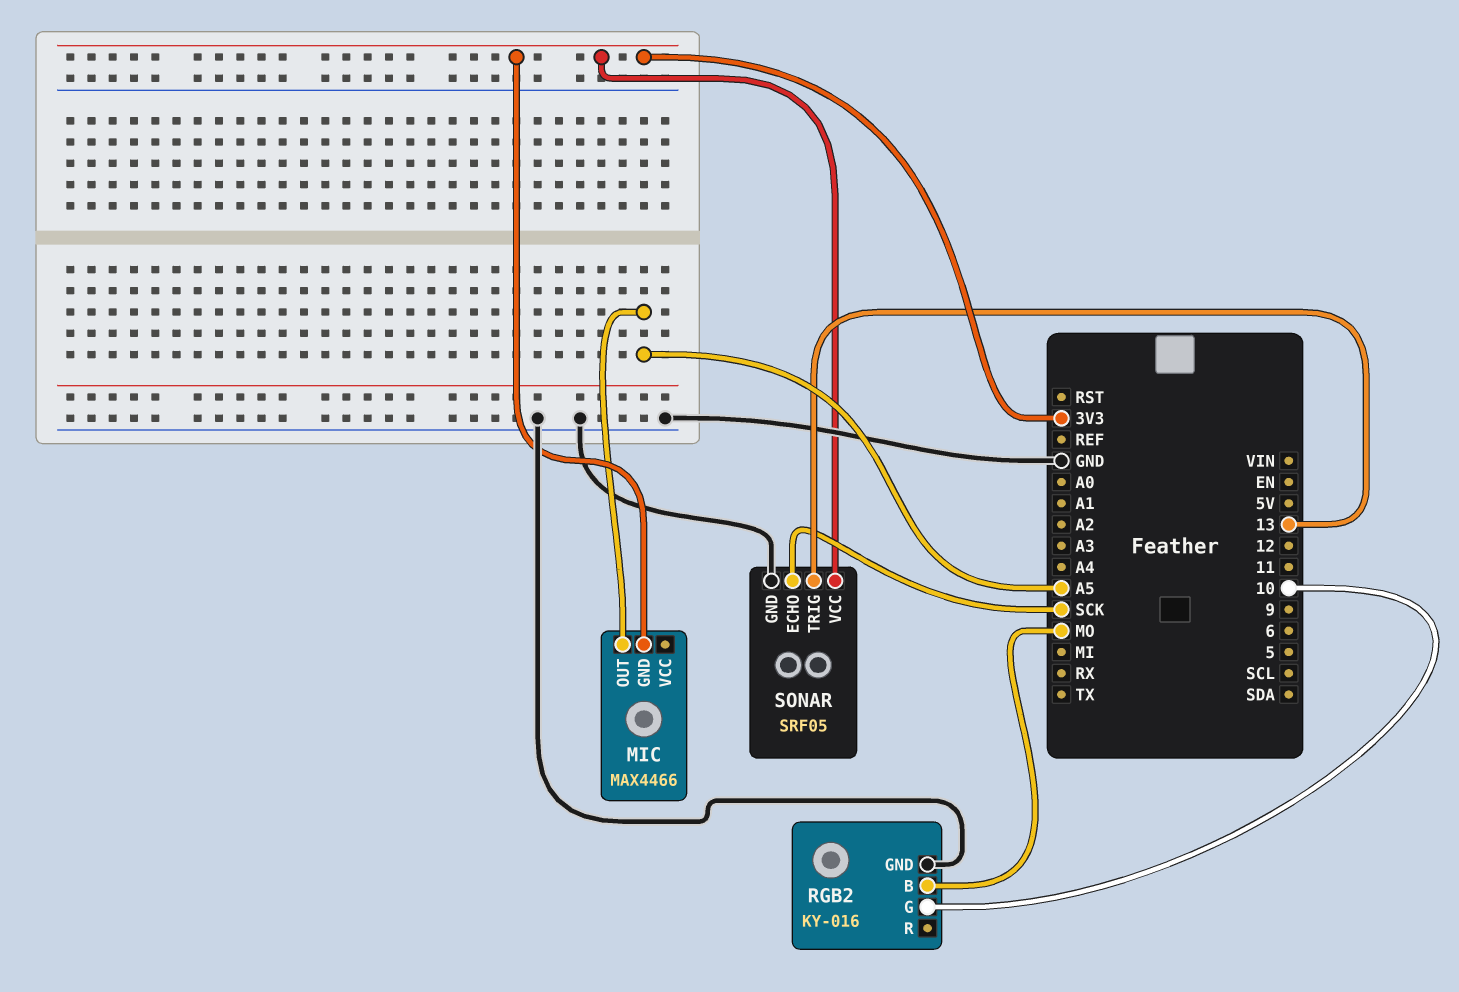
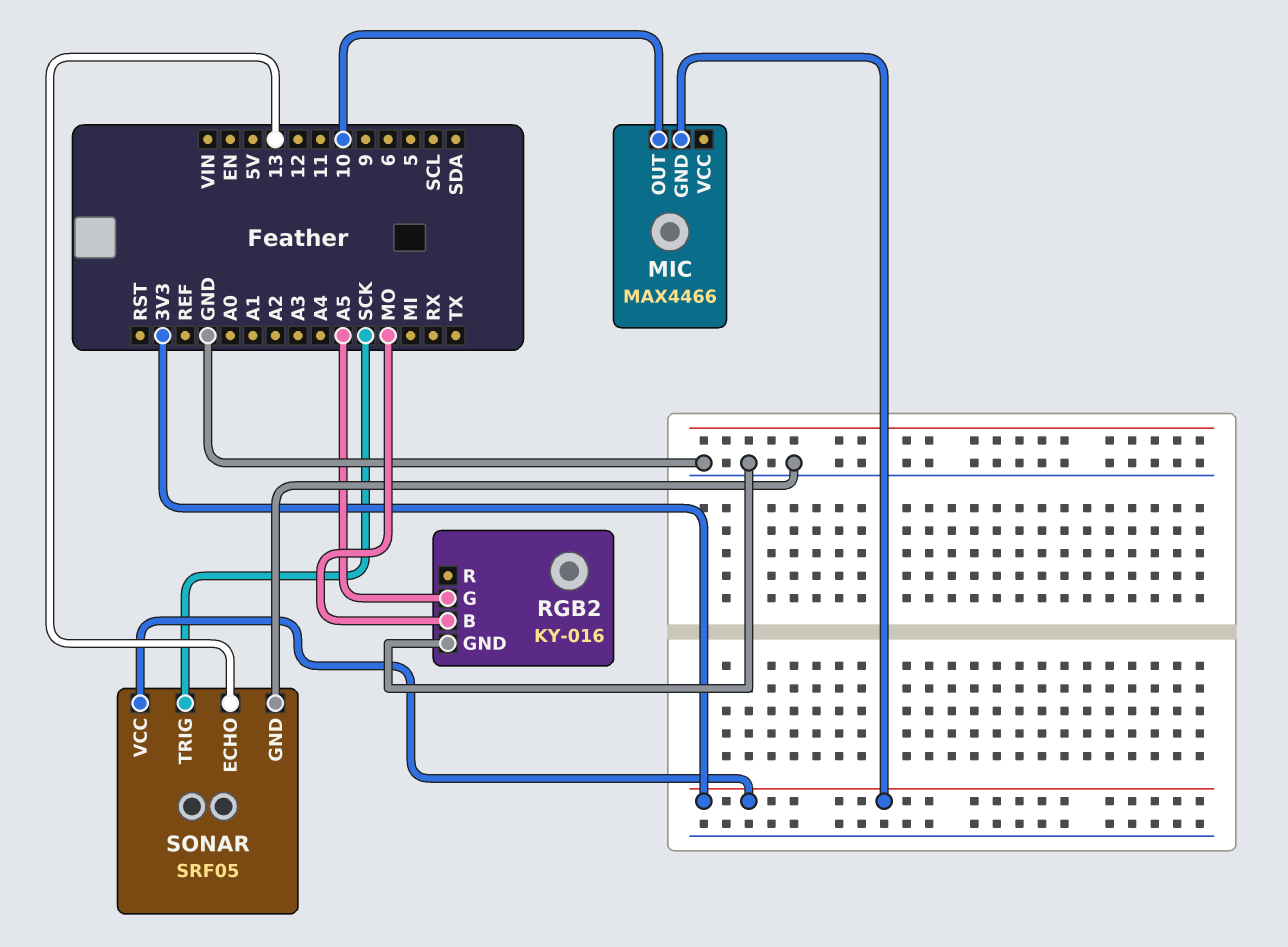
MIC pin OUT: A5 -> 10
RGB2 pin G: 10 -> A5
SONAR pin ECHO: SCK -> 13
SONAR pin TRIG: 13 -> SCK

